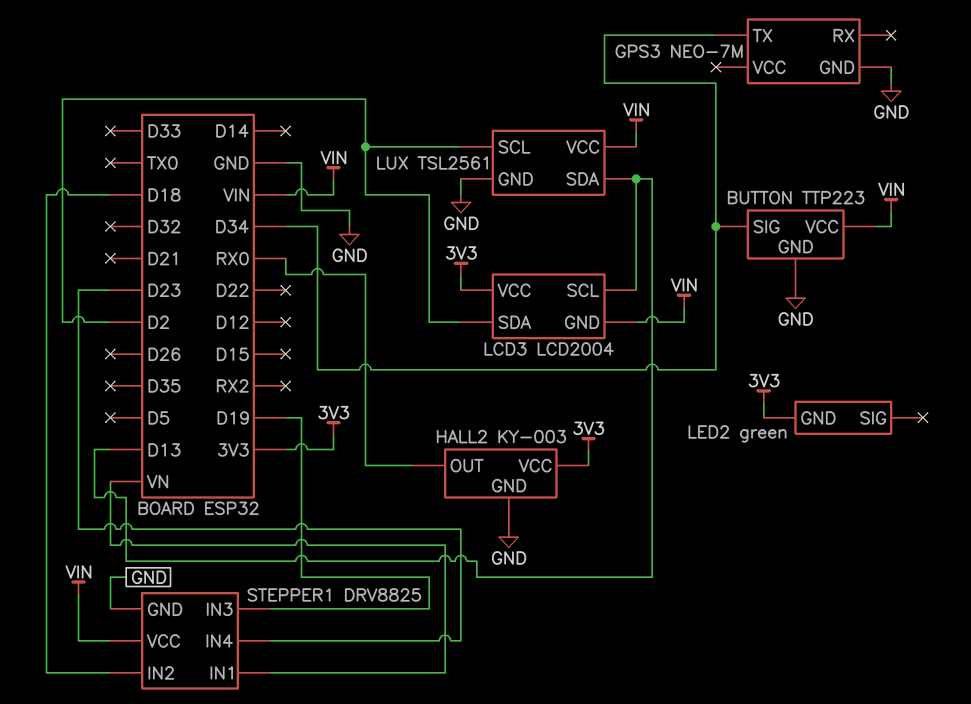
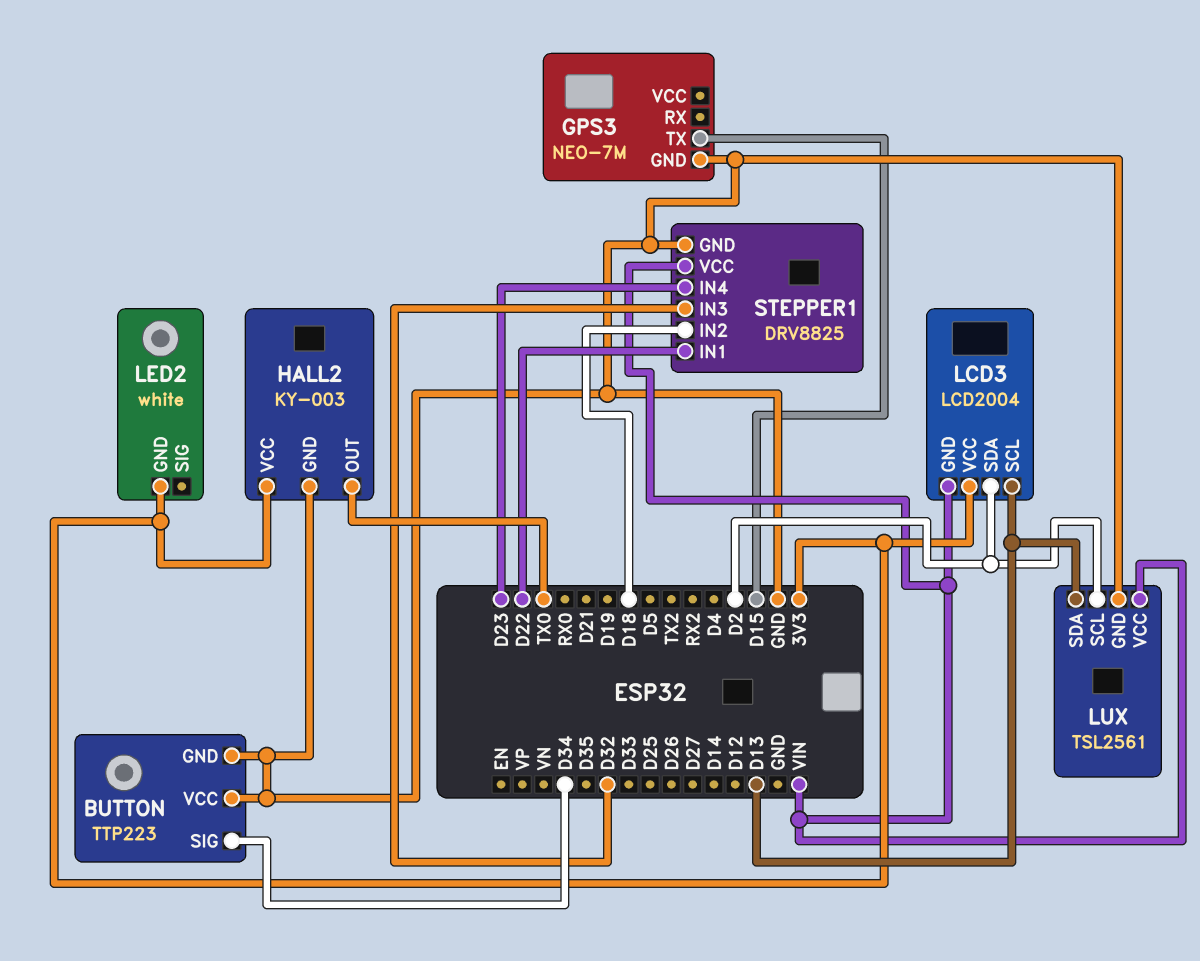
BUTTON pin VCC: VIN -> GND
GPS3 pin TX: D34 -> D15
HALL2 pin OUT: RX0 -> TX0
LED2: green -> white
STEPPER1 pin IN1: VN -> D22
STEPPER1 pin IN3: D19 -> D32

